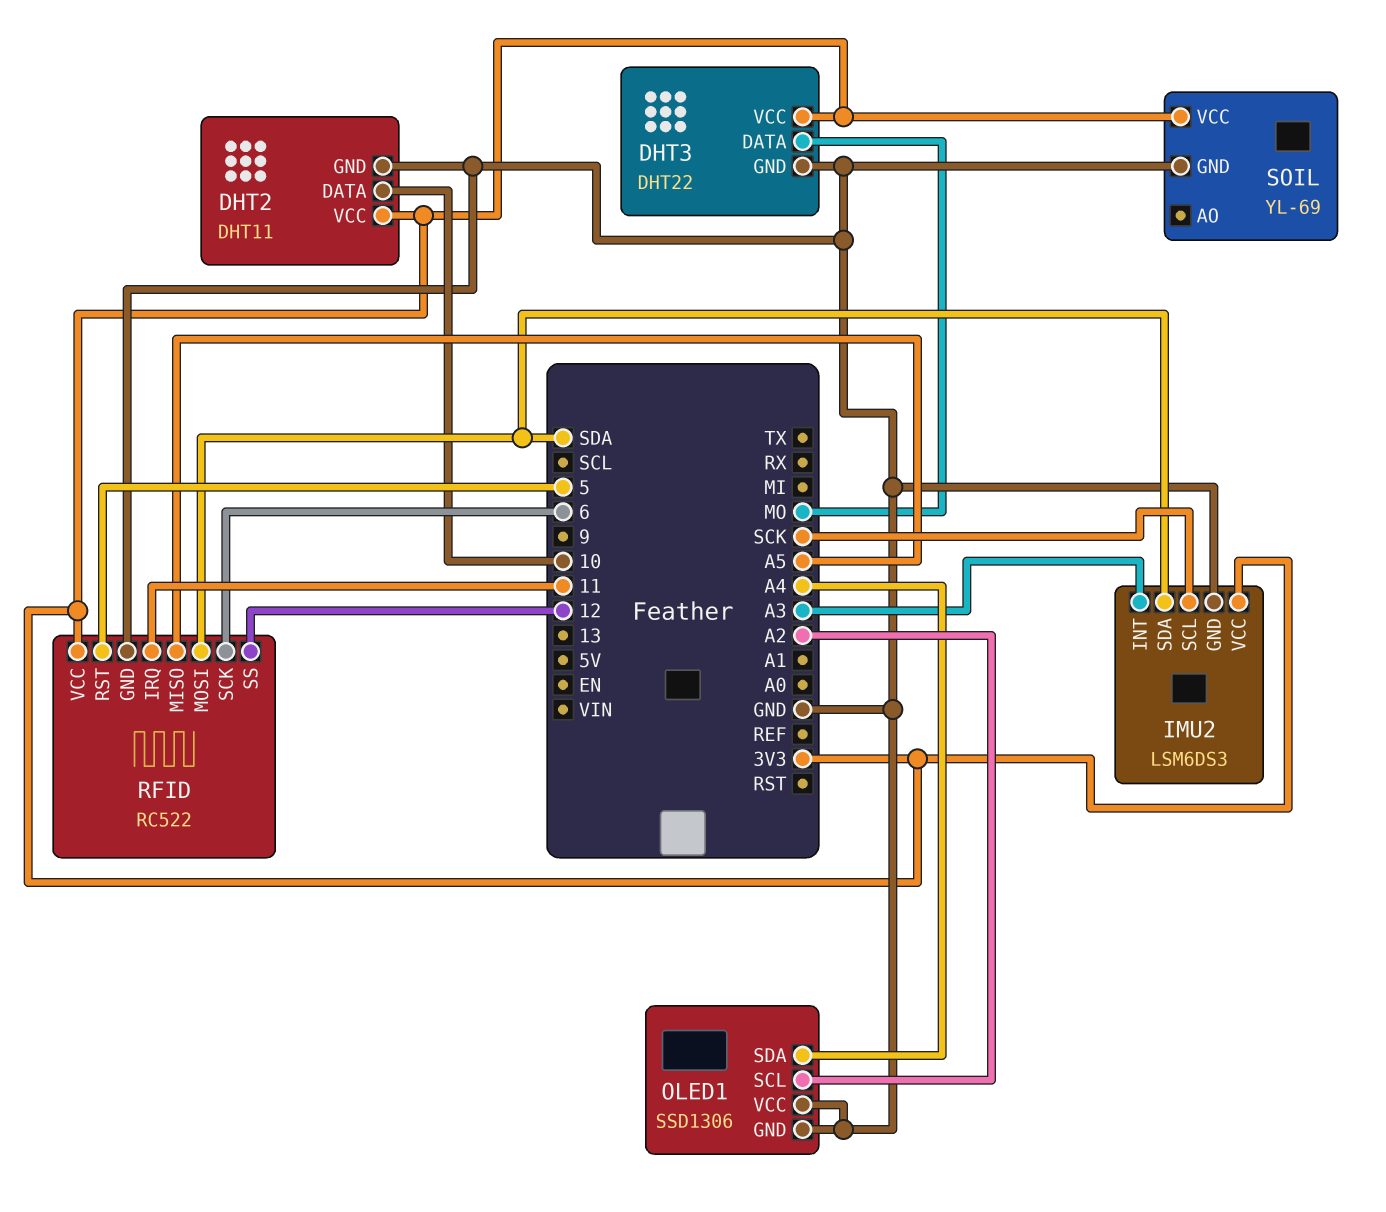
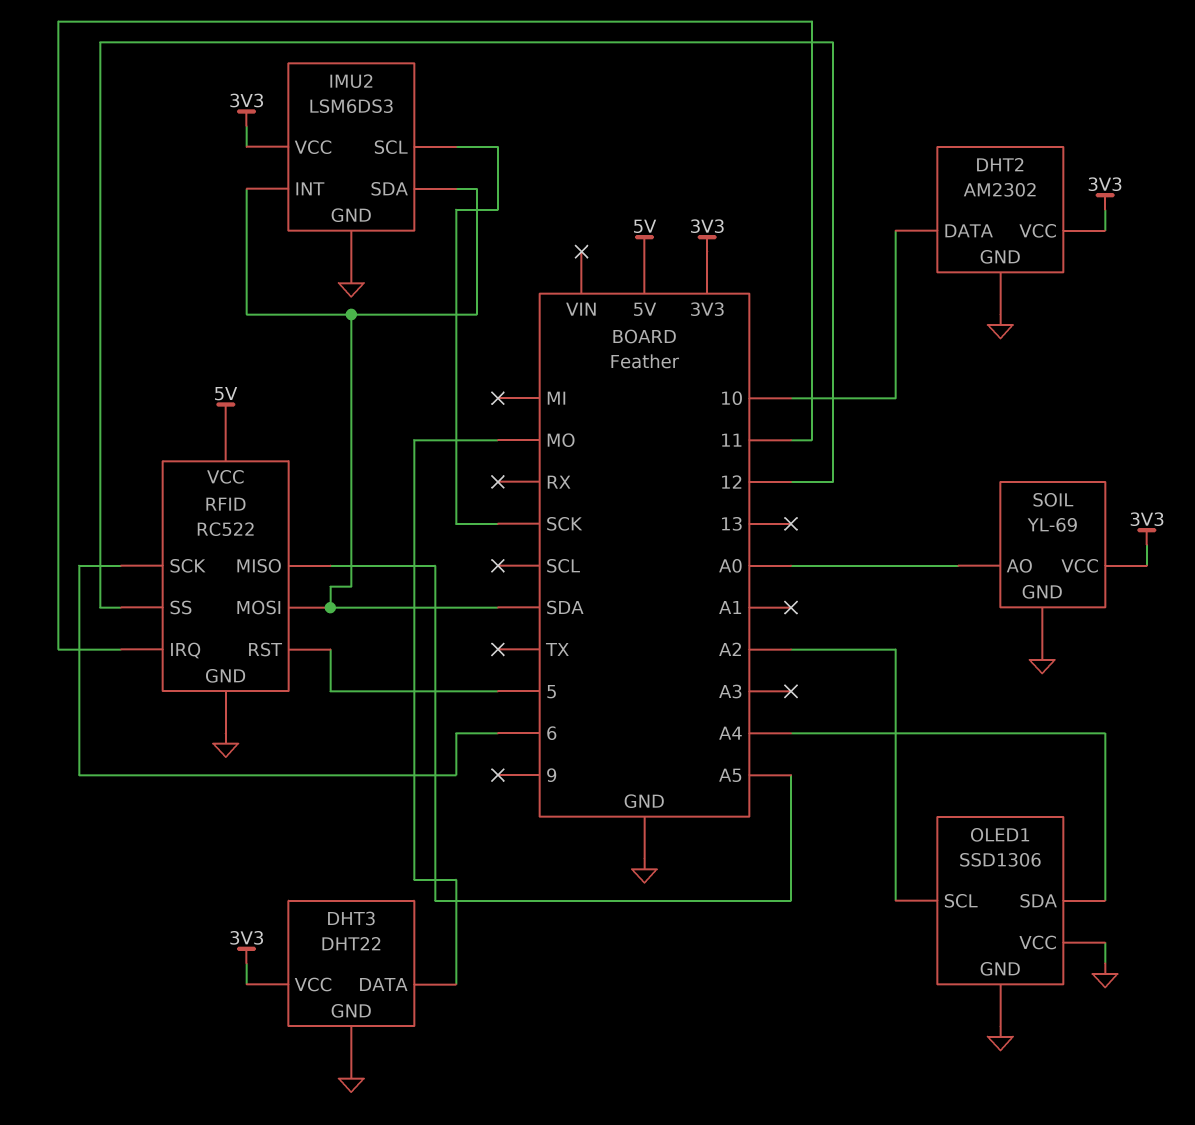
DHT2: DHT11 -> AM2302
IMU2 pin INT: A3 -> SDA
RFID pin VCC: 3V3 -> 5V
SOIL pin AO: none -> A0

